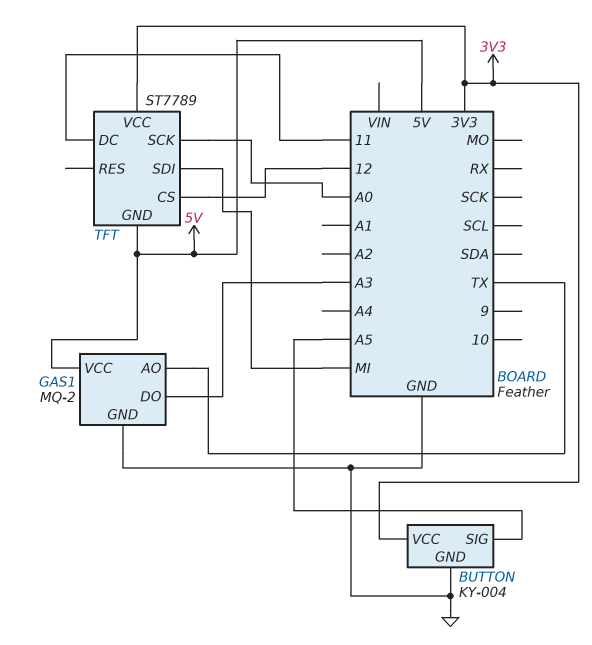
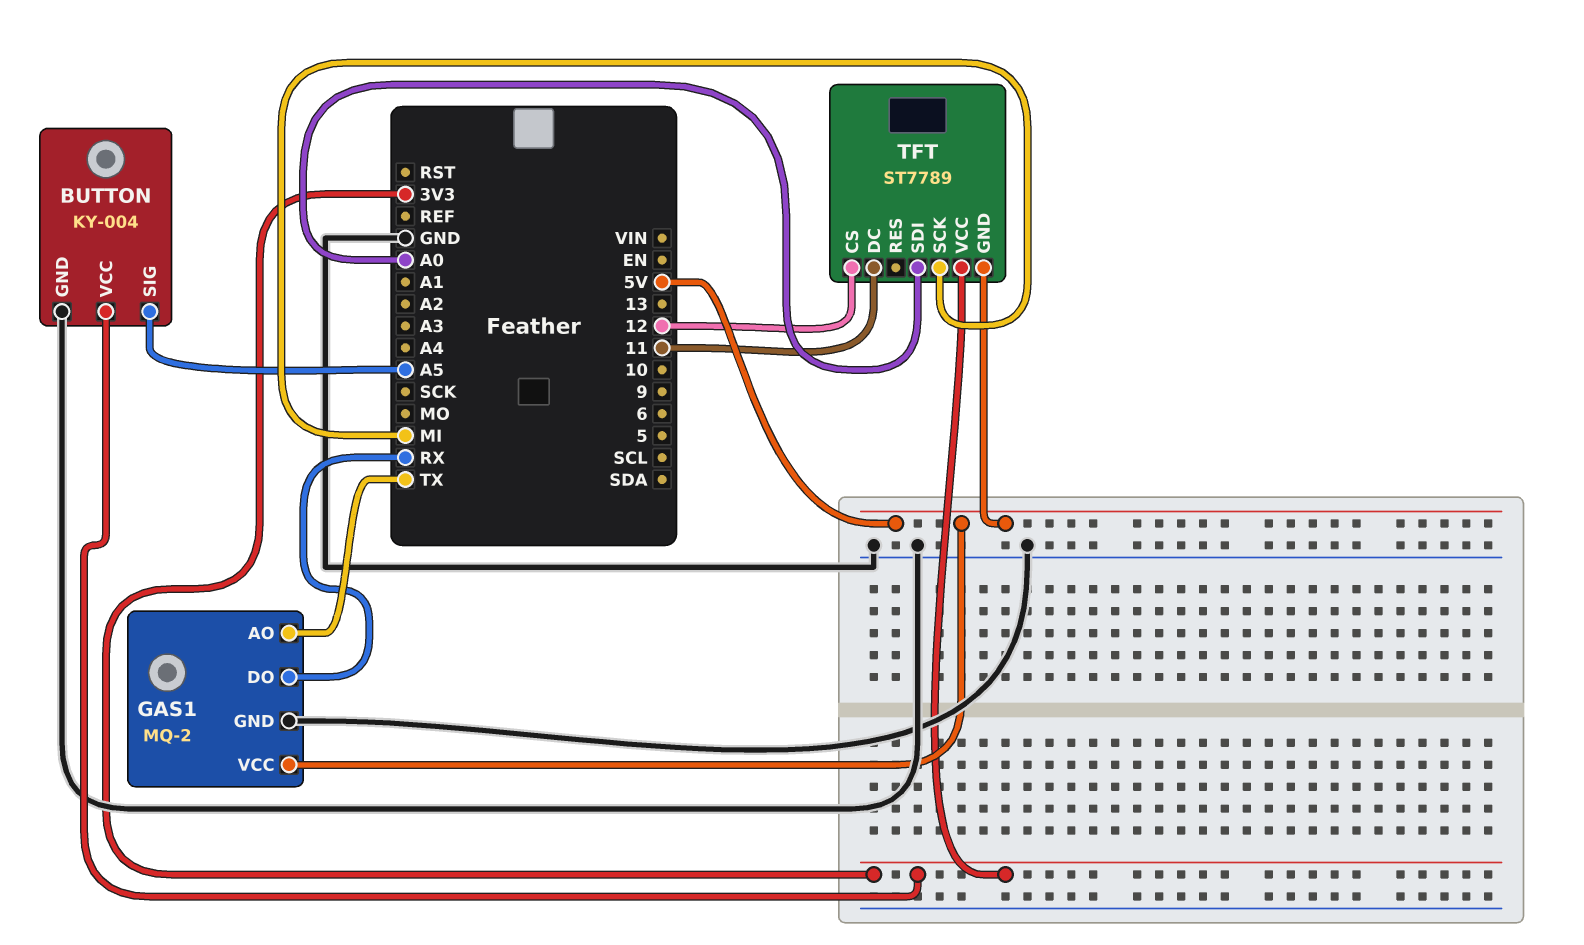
GAS1 pin DO: A3 -> RX
TFT pin SCK: A0 -> MI
TFT pin SDI: MI -> A0

